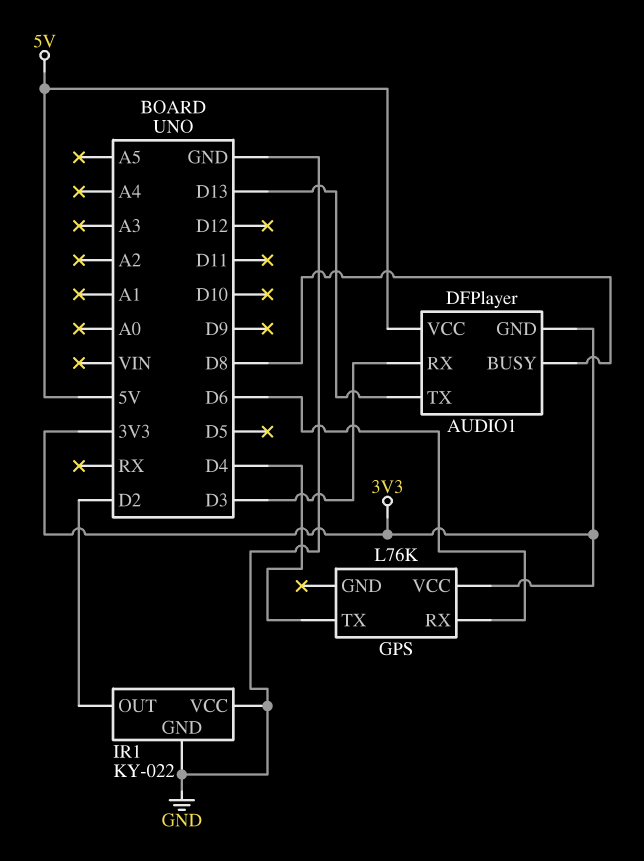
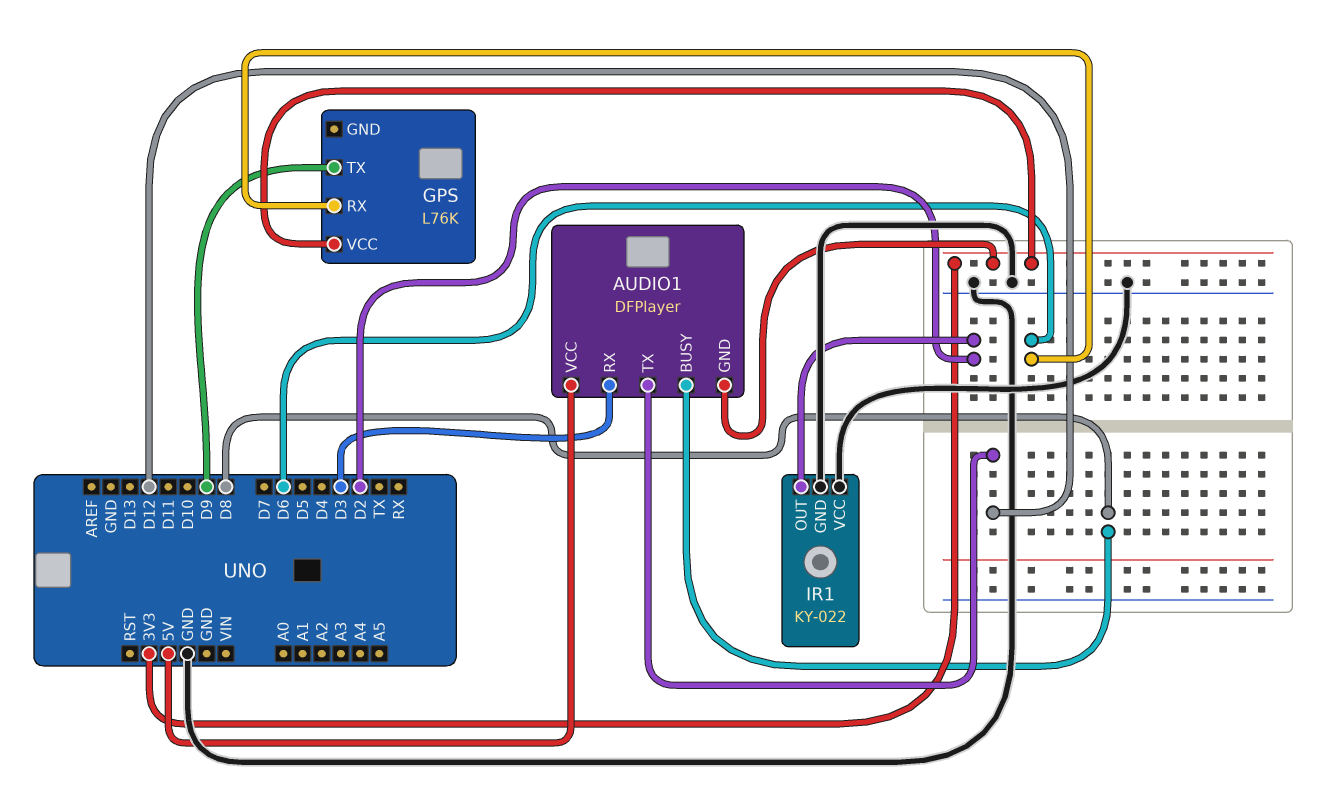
AUDIO1 pin TX: D13 -> D12
GPS pin TX: D4 -> D9

